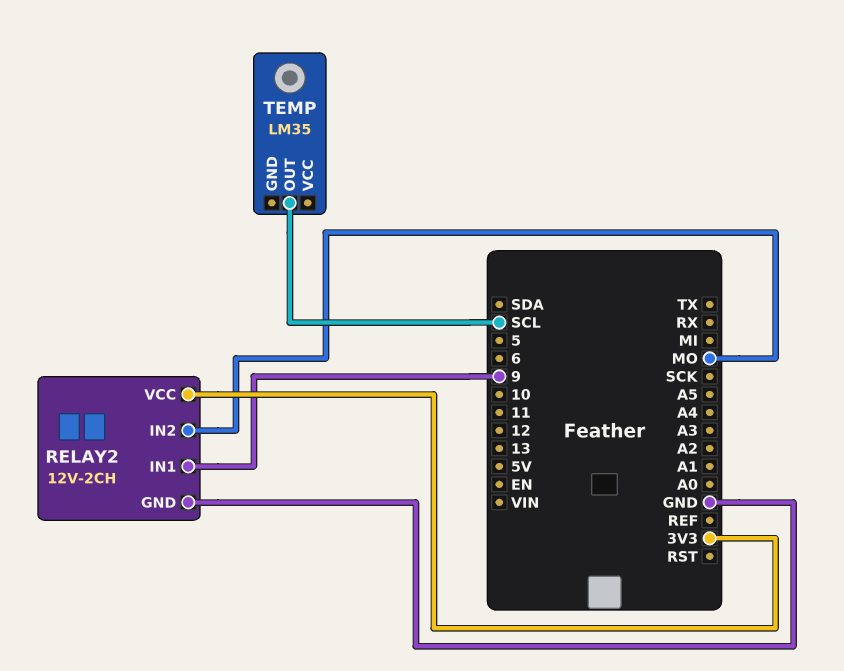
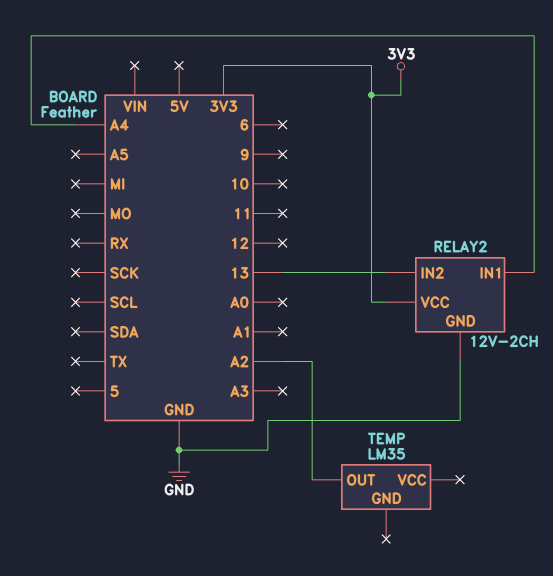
RELAY2 pin IN1: 9 -> A4
RELAY2 pin IN2: MO -> 13
TEMP pin OUT: SCL -> A2

